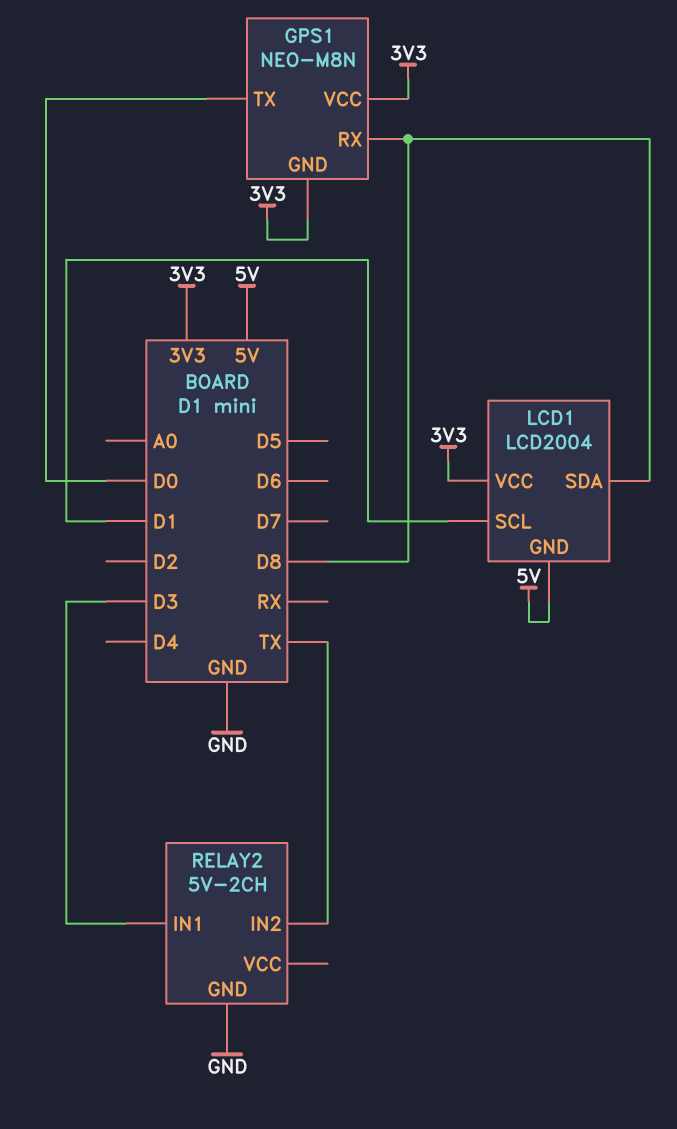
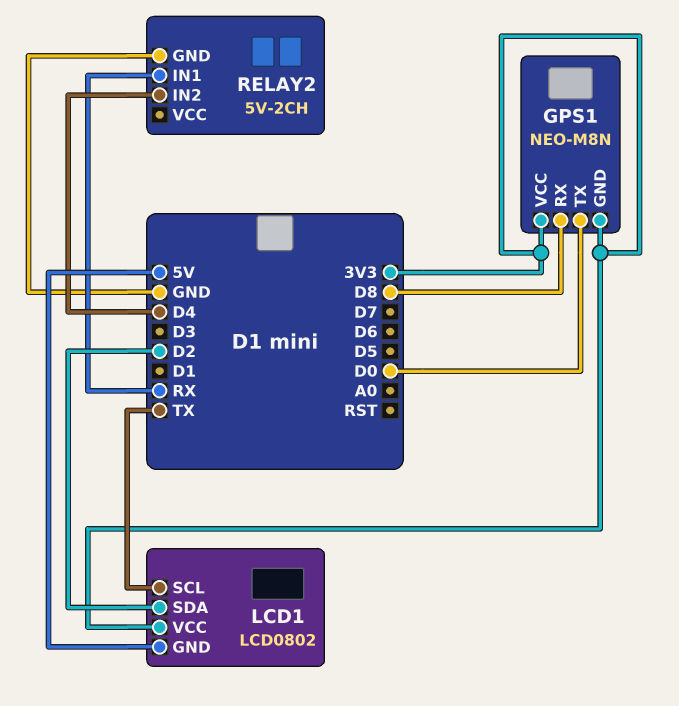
LCD1: LCD2004 -> LCD0802
LCD1 pin SCL: D1 -> TX
LCD1 pin SDA: D8 -> D2
RELAY2 pin IN1: D3 -> RX
RELAY2 pin IN2: TX -> D4

